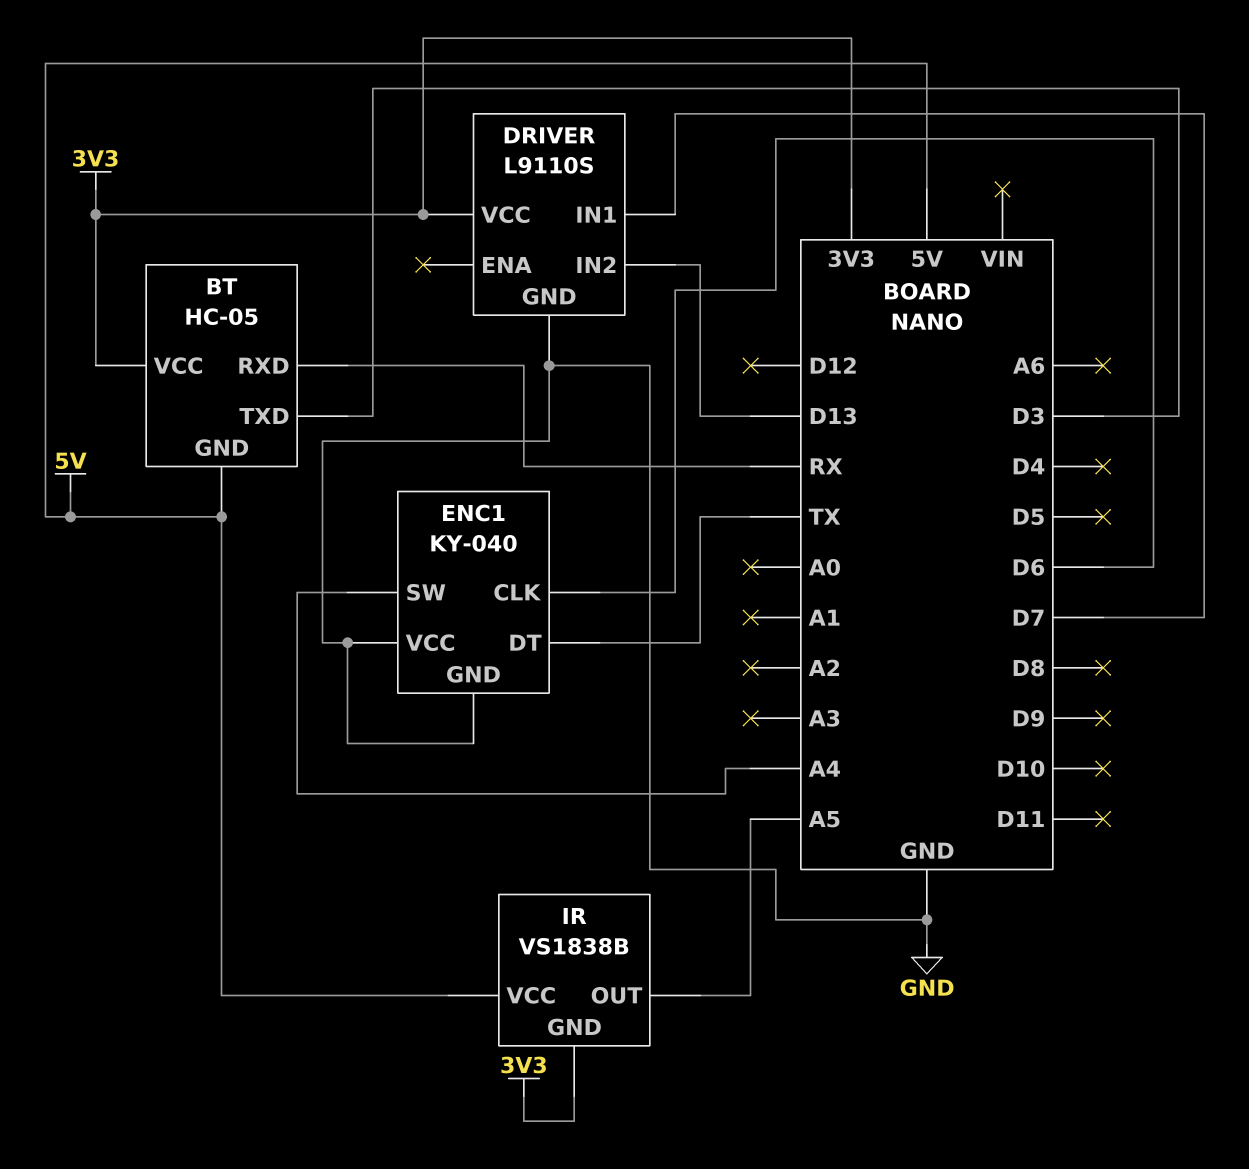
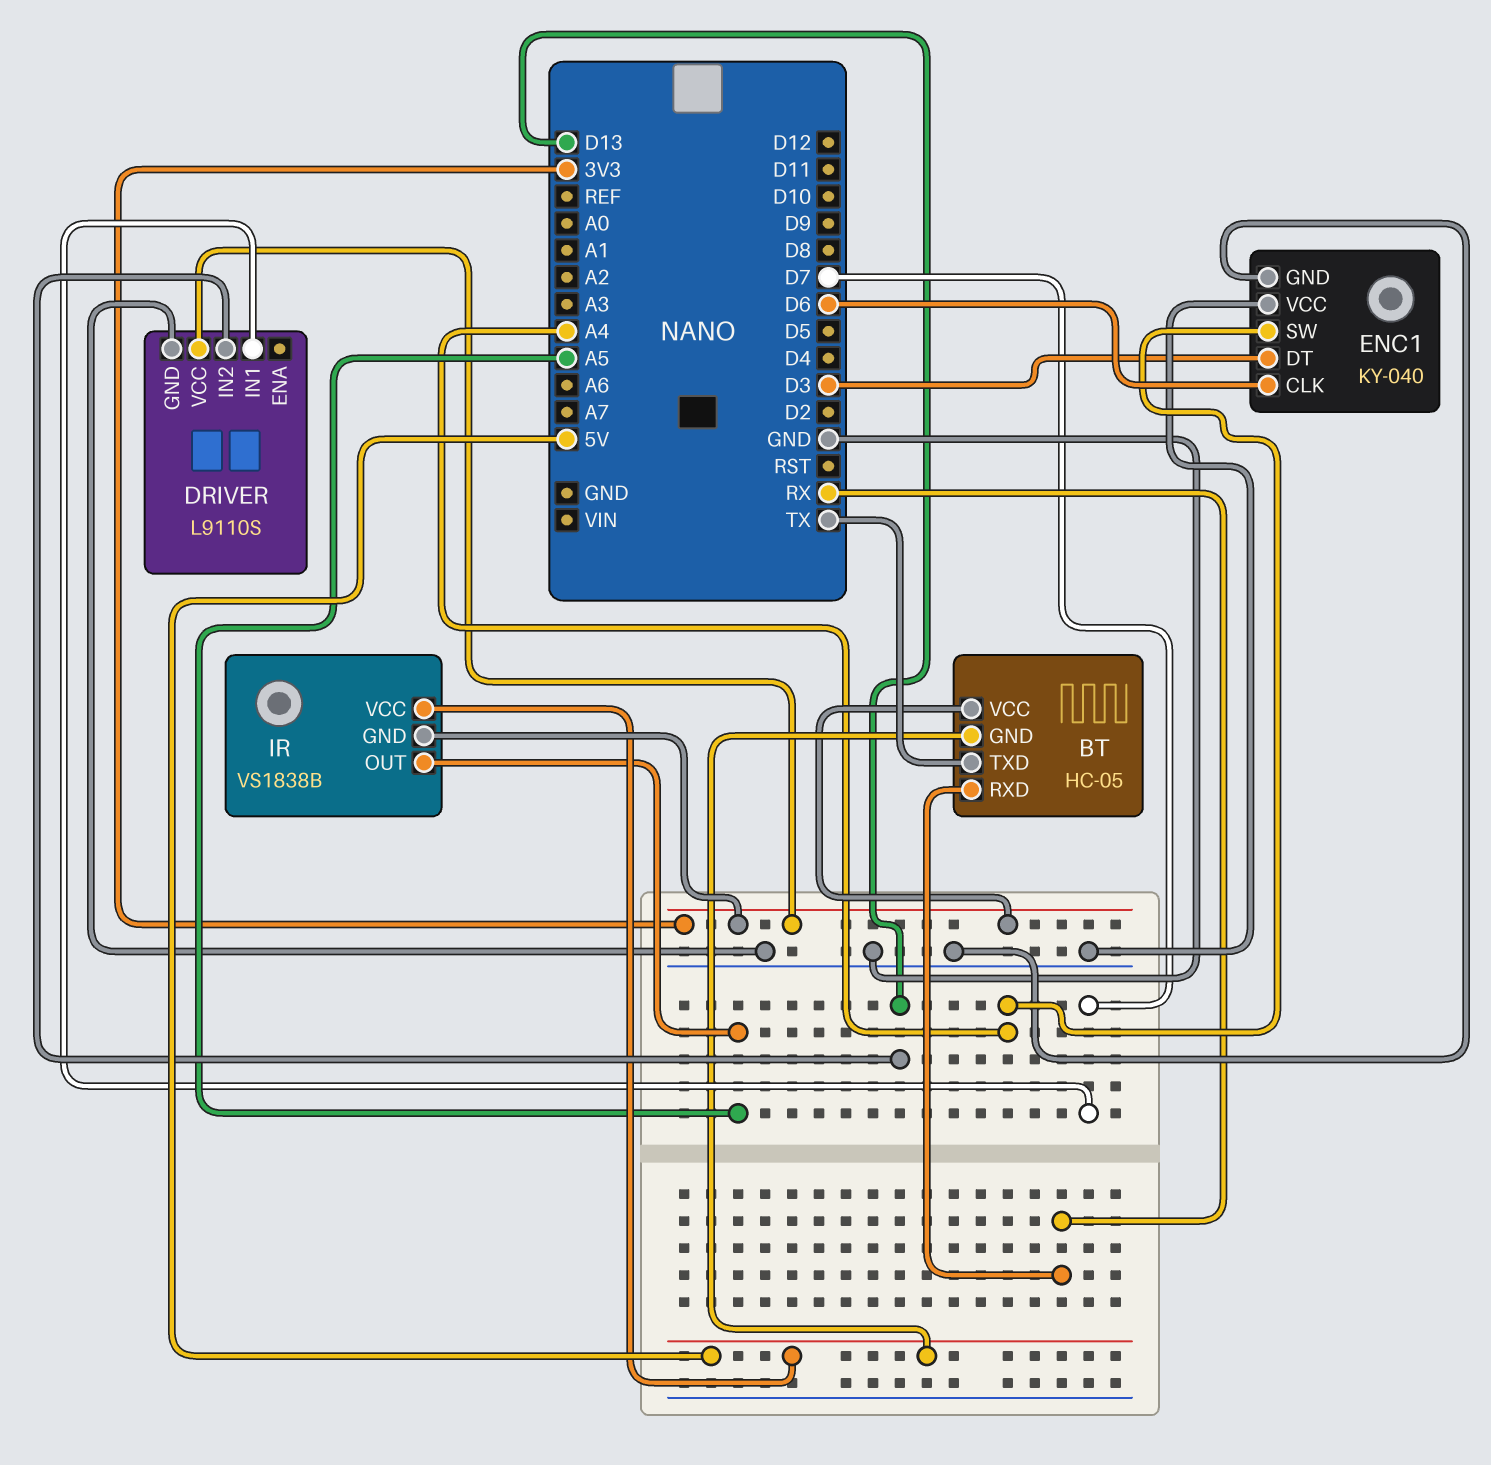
BT pin TXD: D3 -> TX
ENC1 pin DT: TX -> D3

